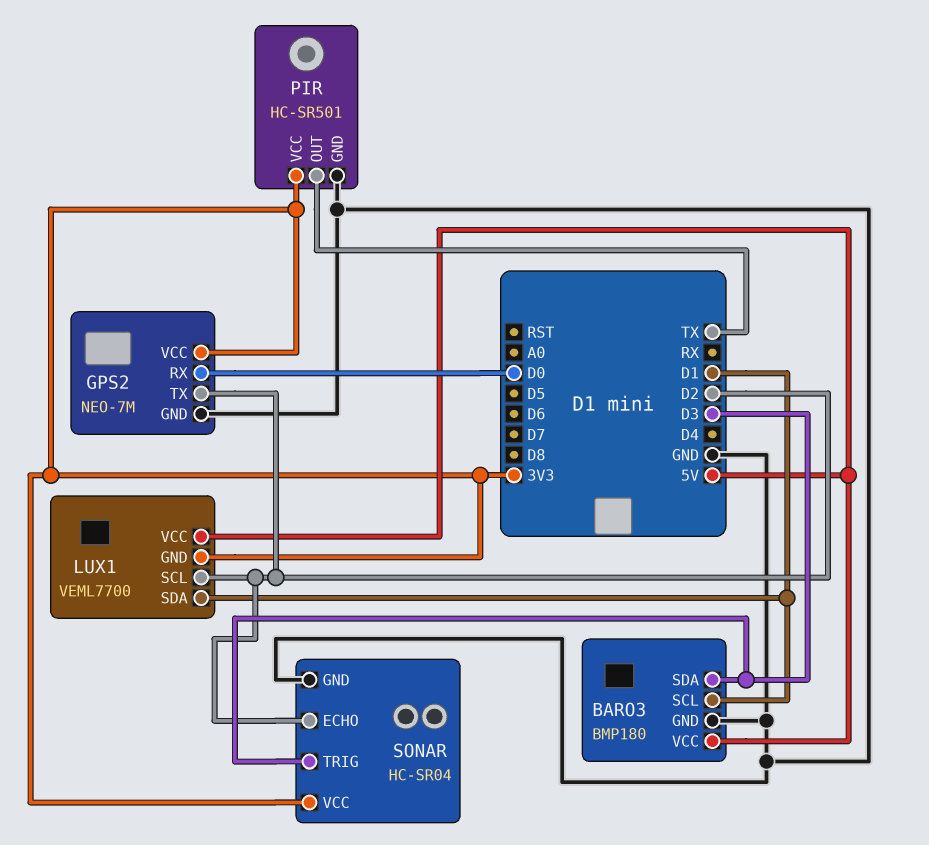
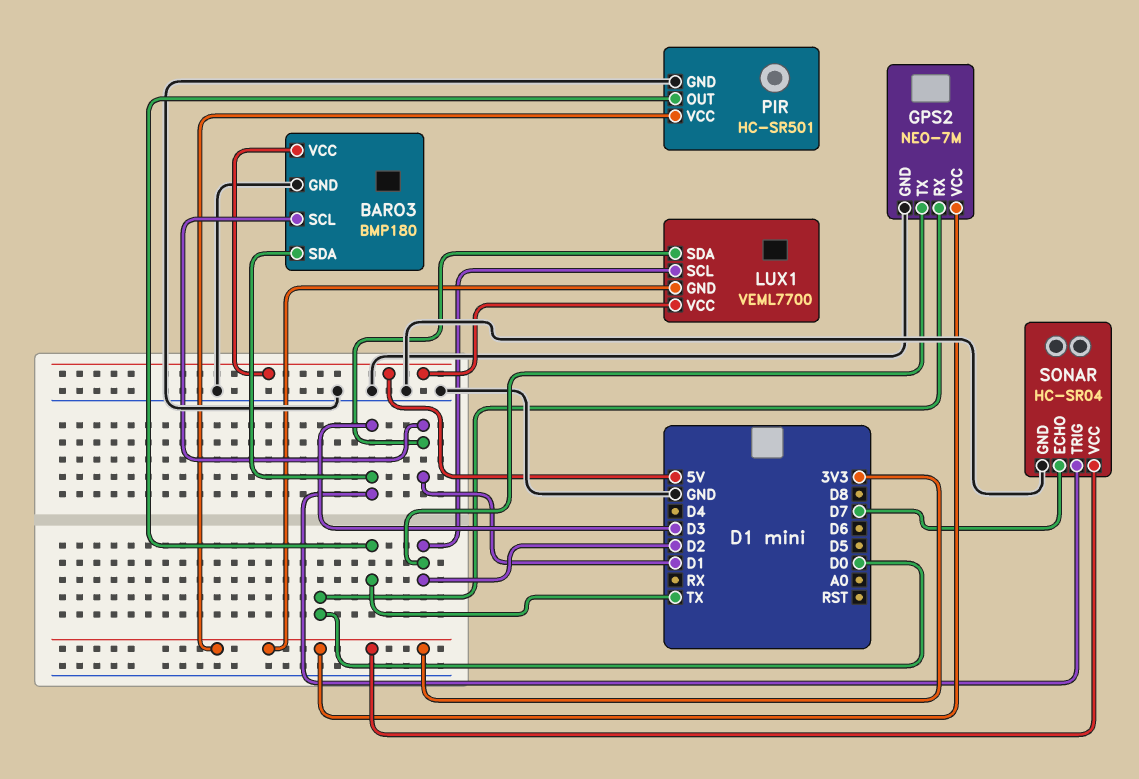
SONAR pin ECHO: D2 -> D7

